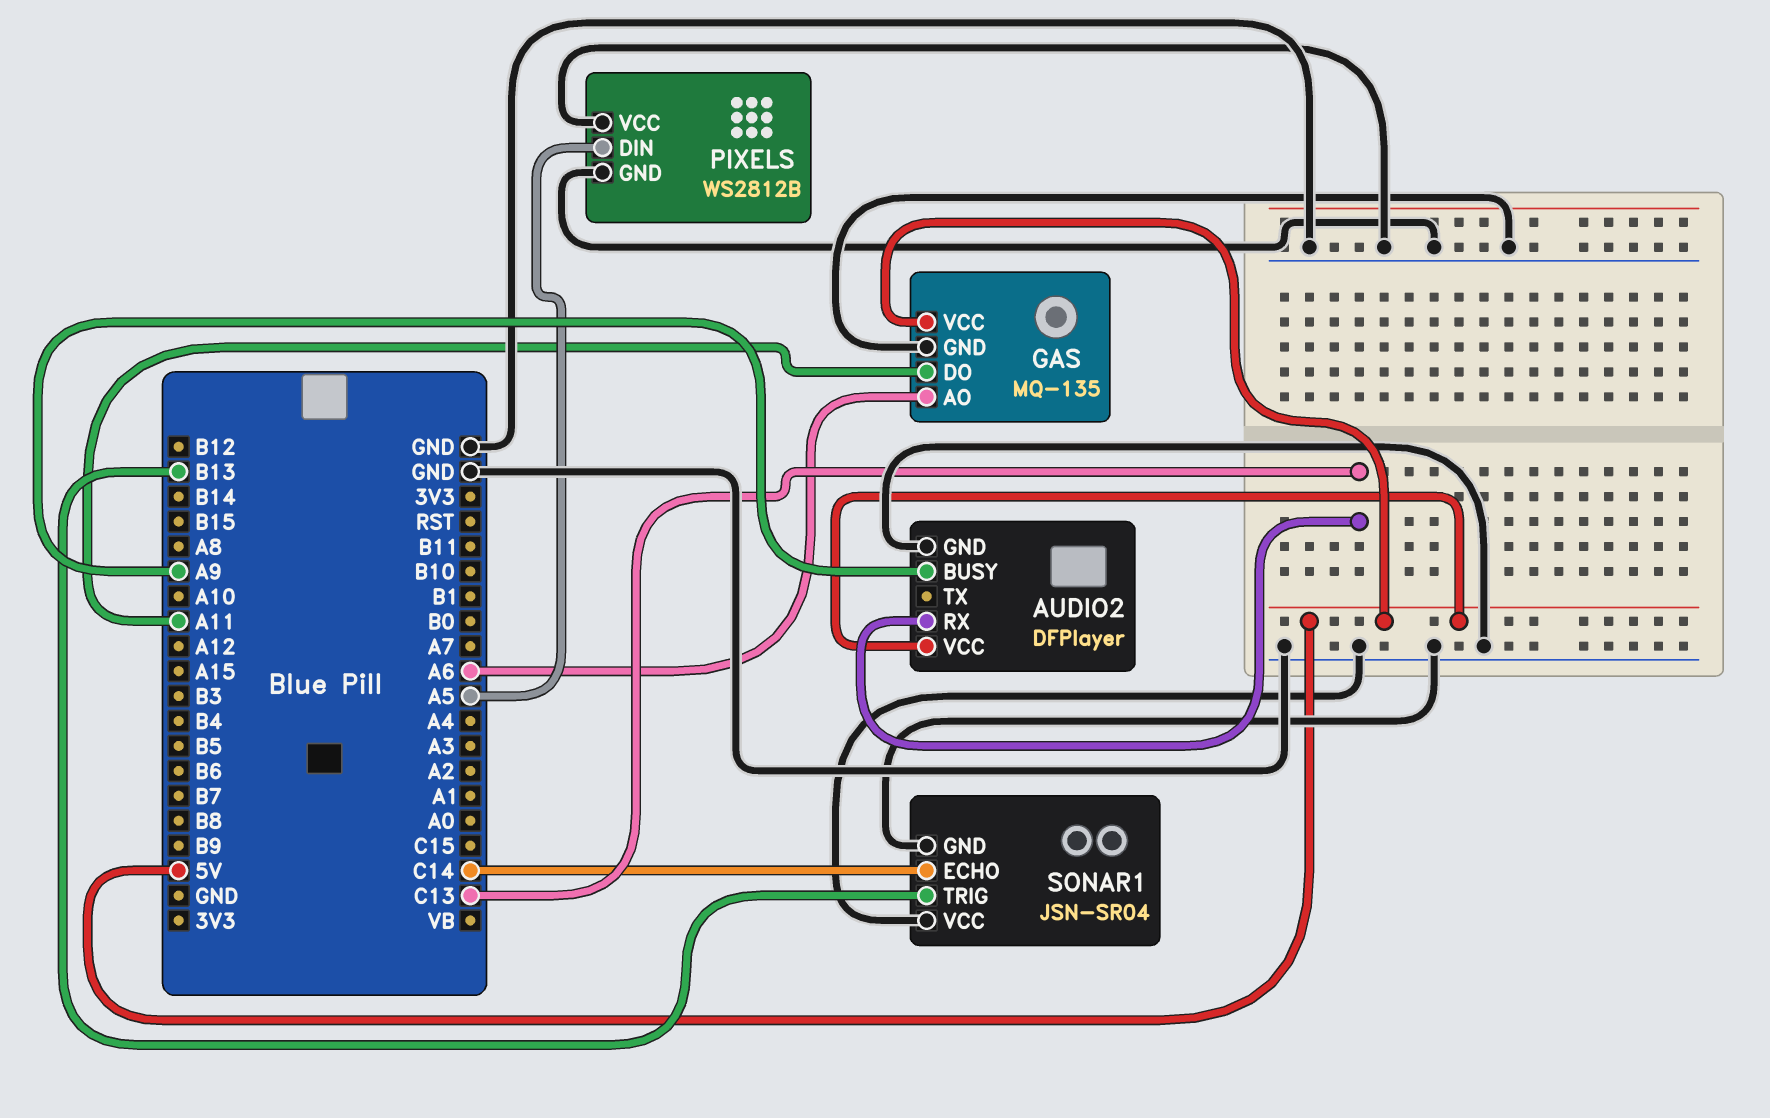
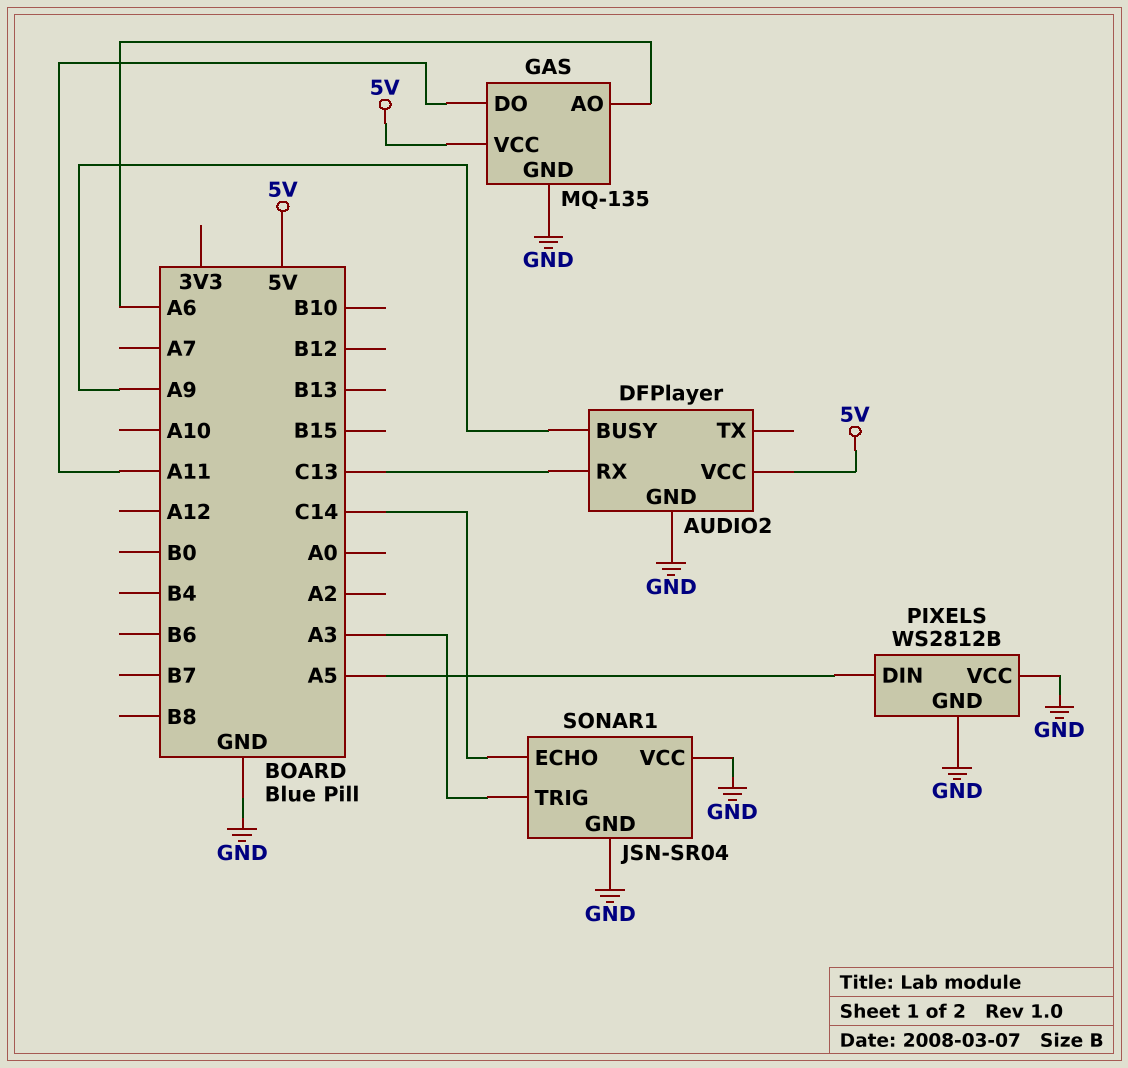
SONAR1 pin TRIG: B13 -> A3

